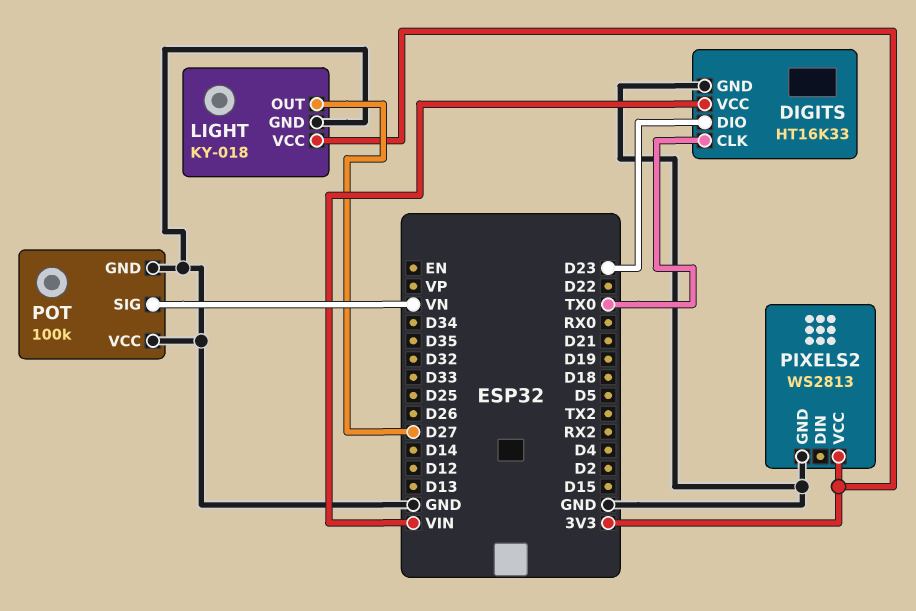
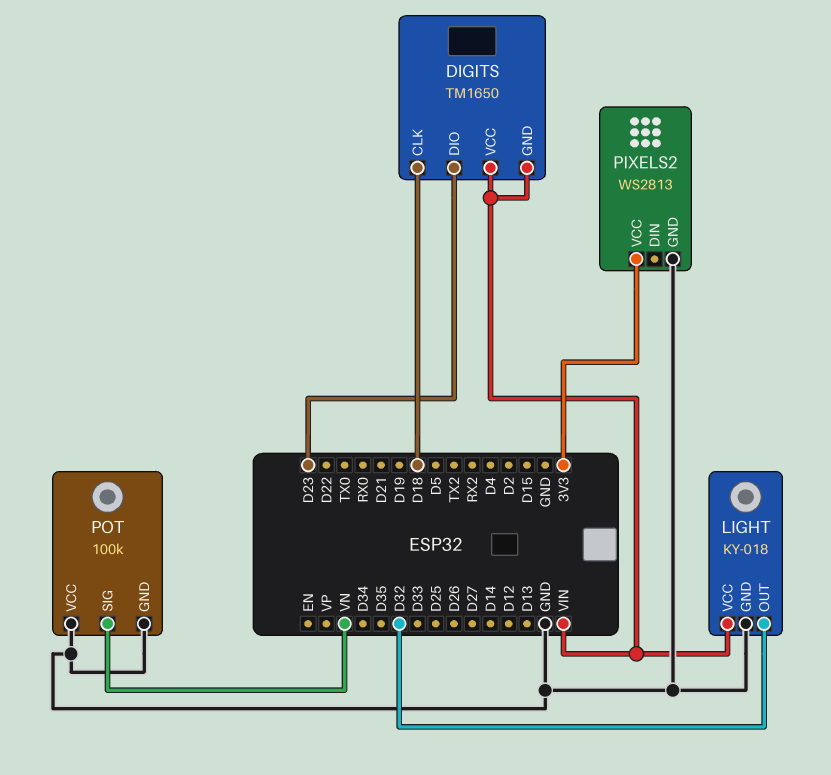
DIGITS: HT16K33 -> TM1650
DIGITS pin CLK: TX0 -> D18
DIGITS pin GND: GND -> VIN
LIGHT pin OUT: D27 -> D32
LIGHT pin VCC: 3V3 -> VIN

